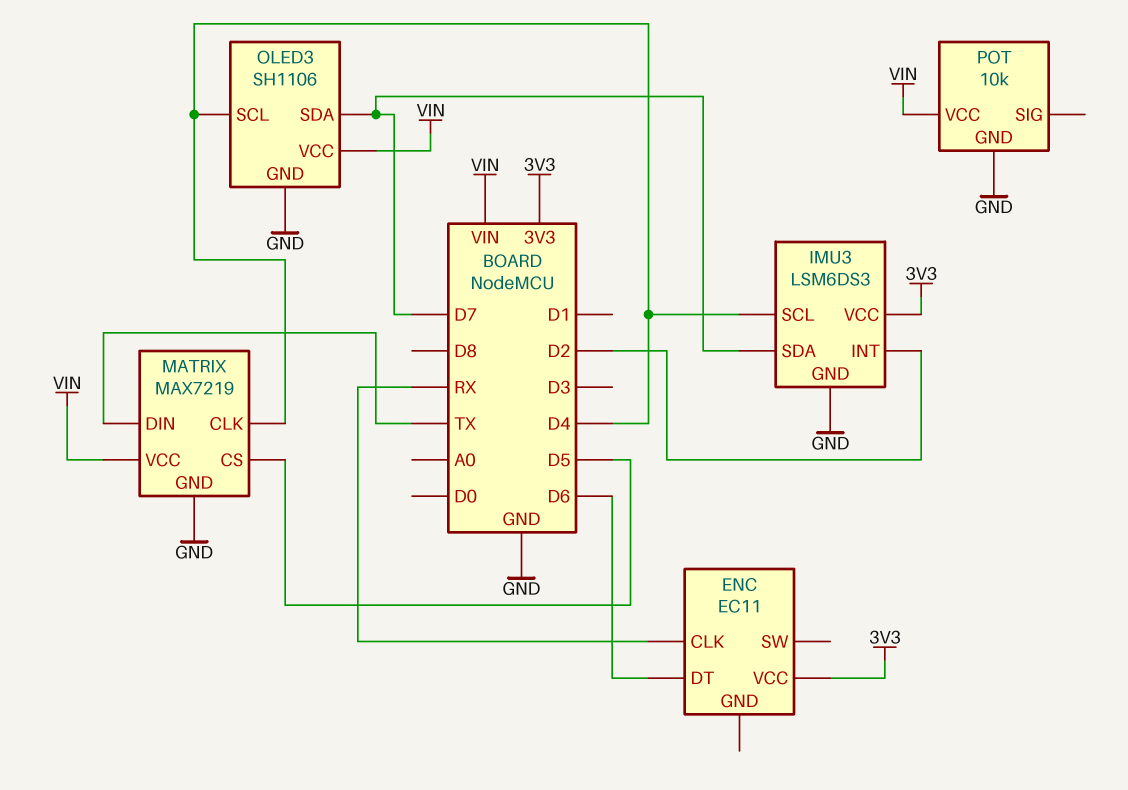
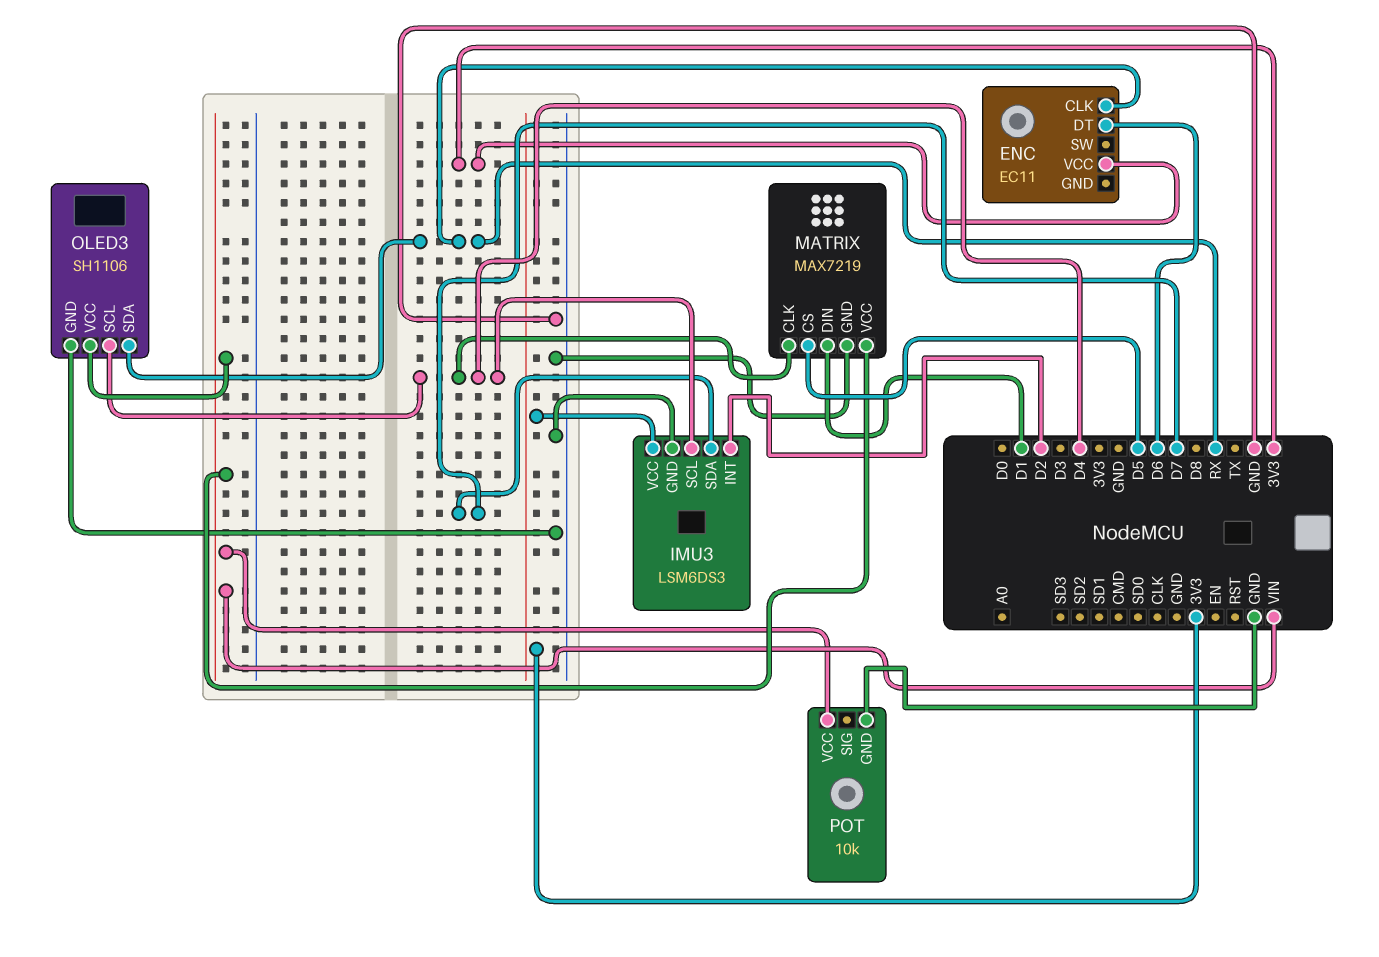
MATRIX pin DIN: TX -> D1
OLED3 pin SDA: D7 -> RX

